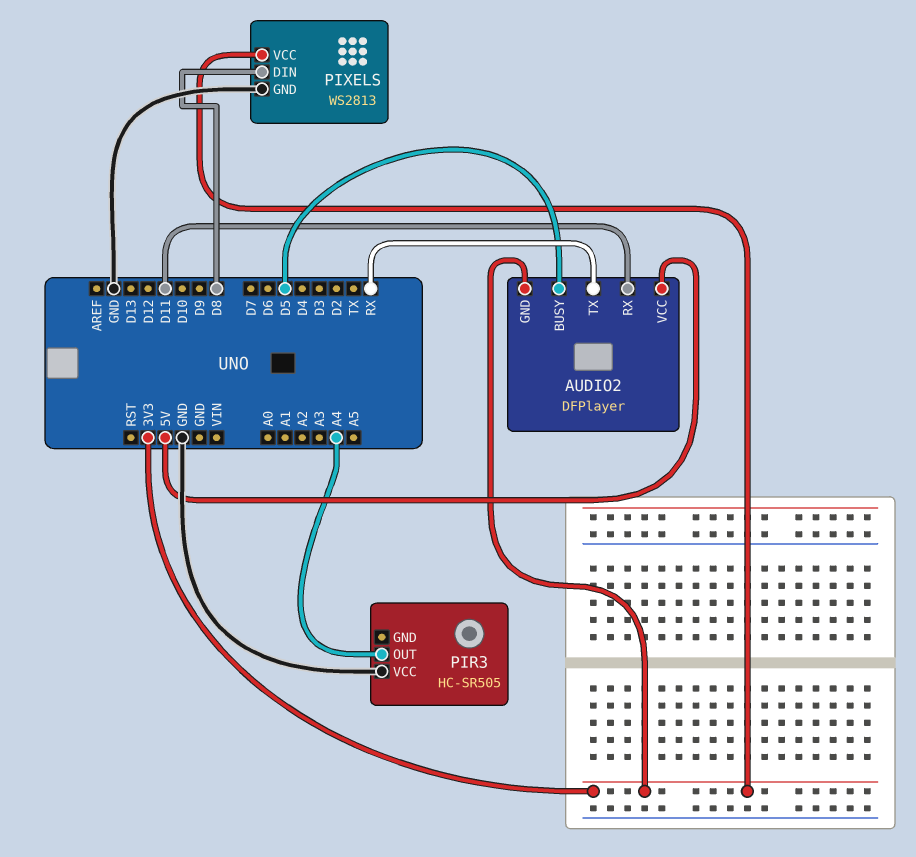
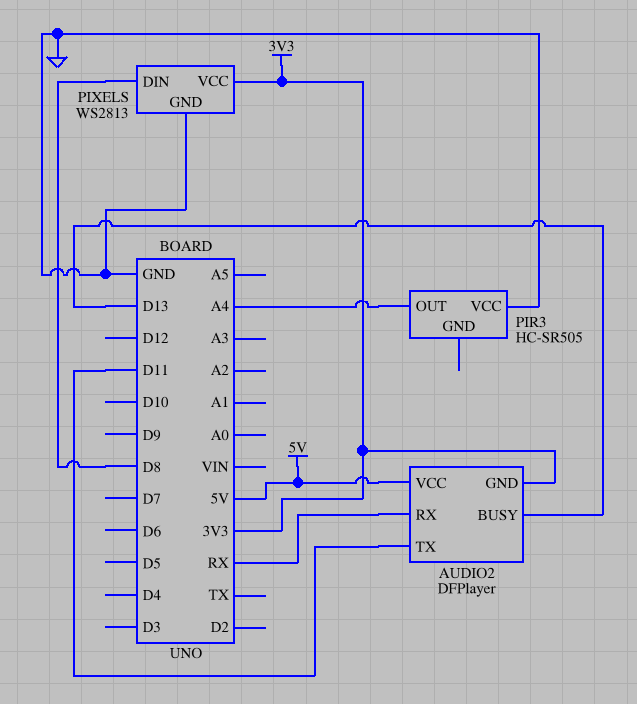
AUDIO2 pin BUSY: D5 -> D13
AUDIO2 pin RX: D11 -> RX
AUDIO2 pin TX: RX -> D11

